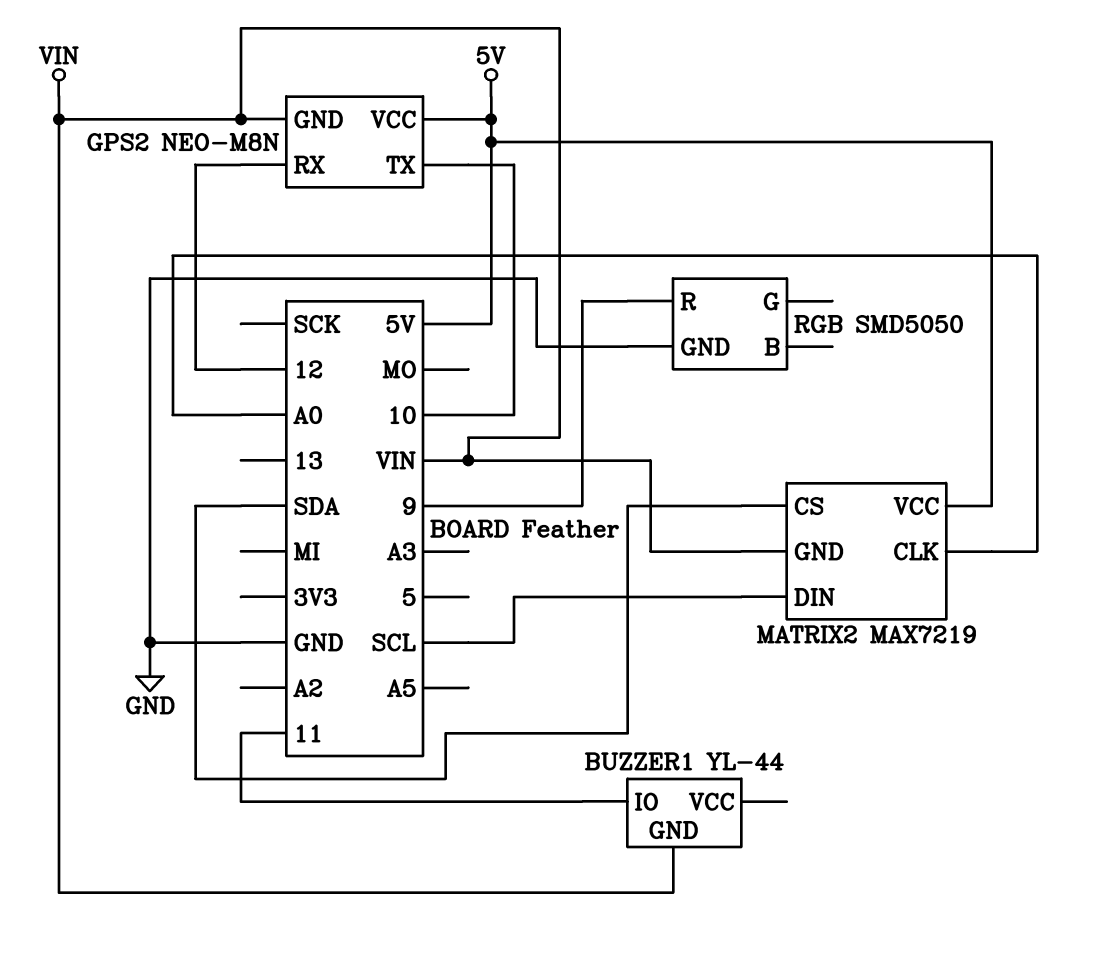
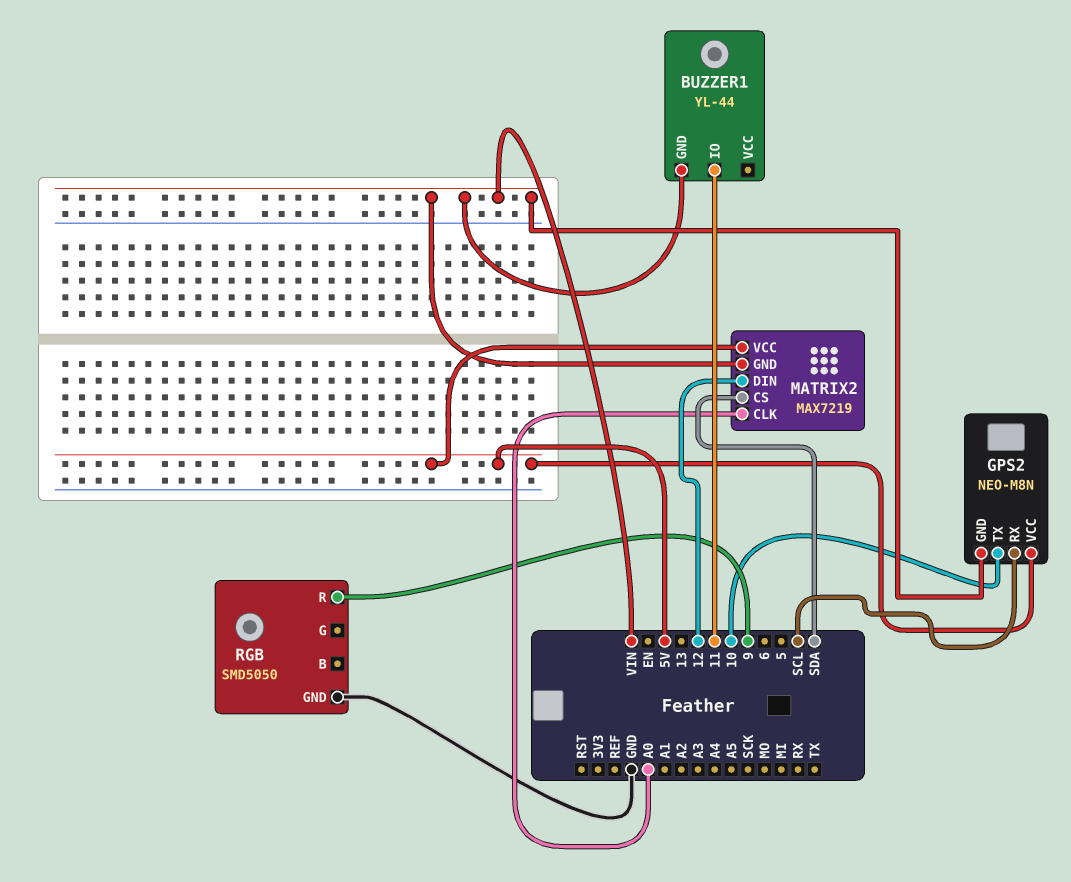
GPS2 pin RX: 12 -> SCL
MATRIX2 pin DIN: SCL -> 12

